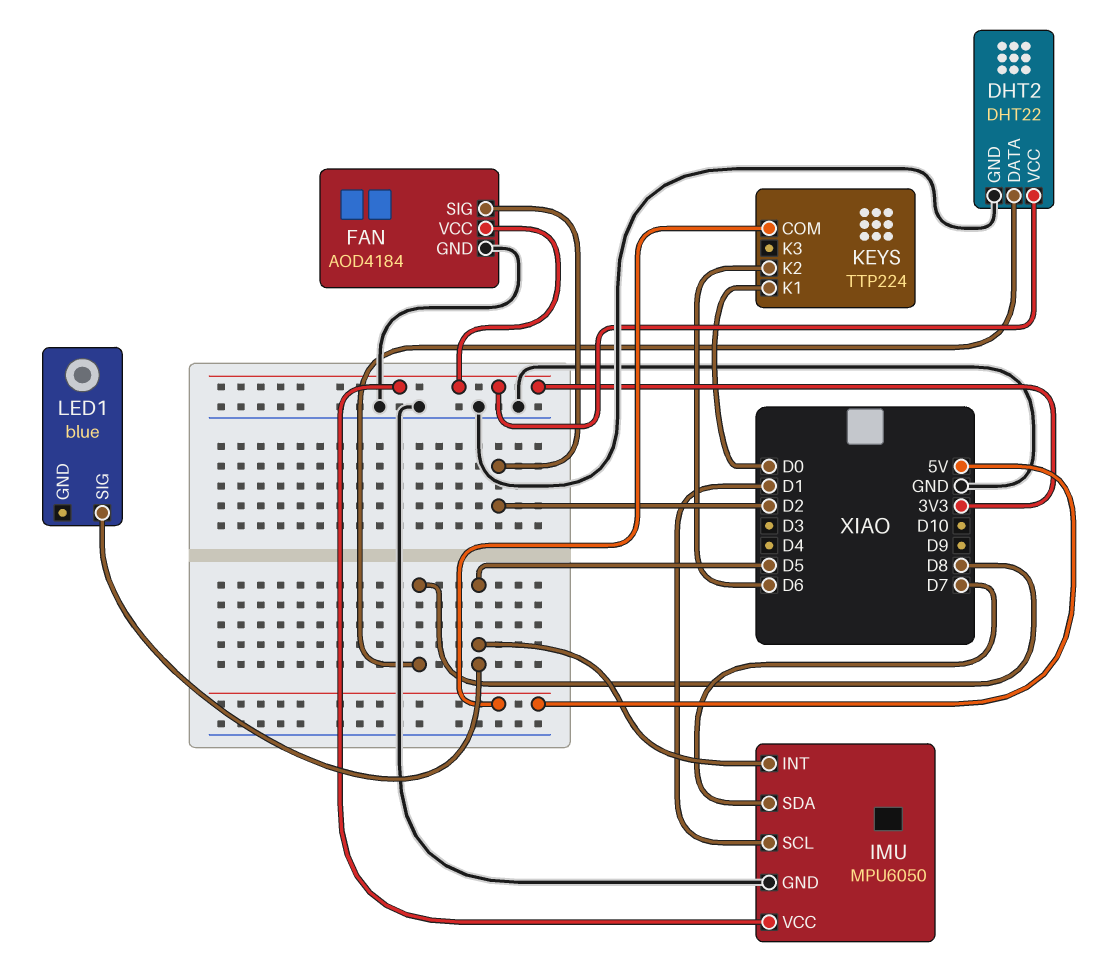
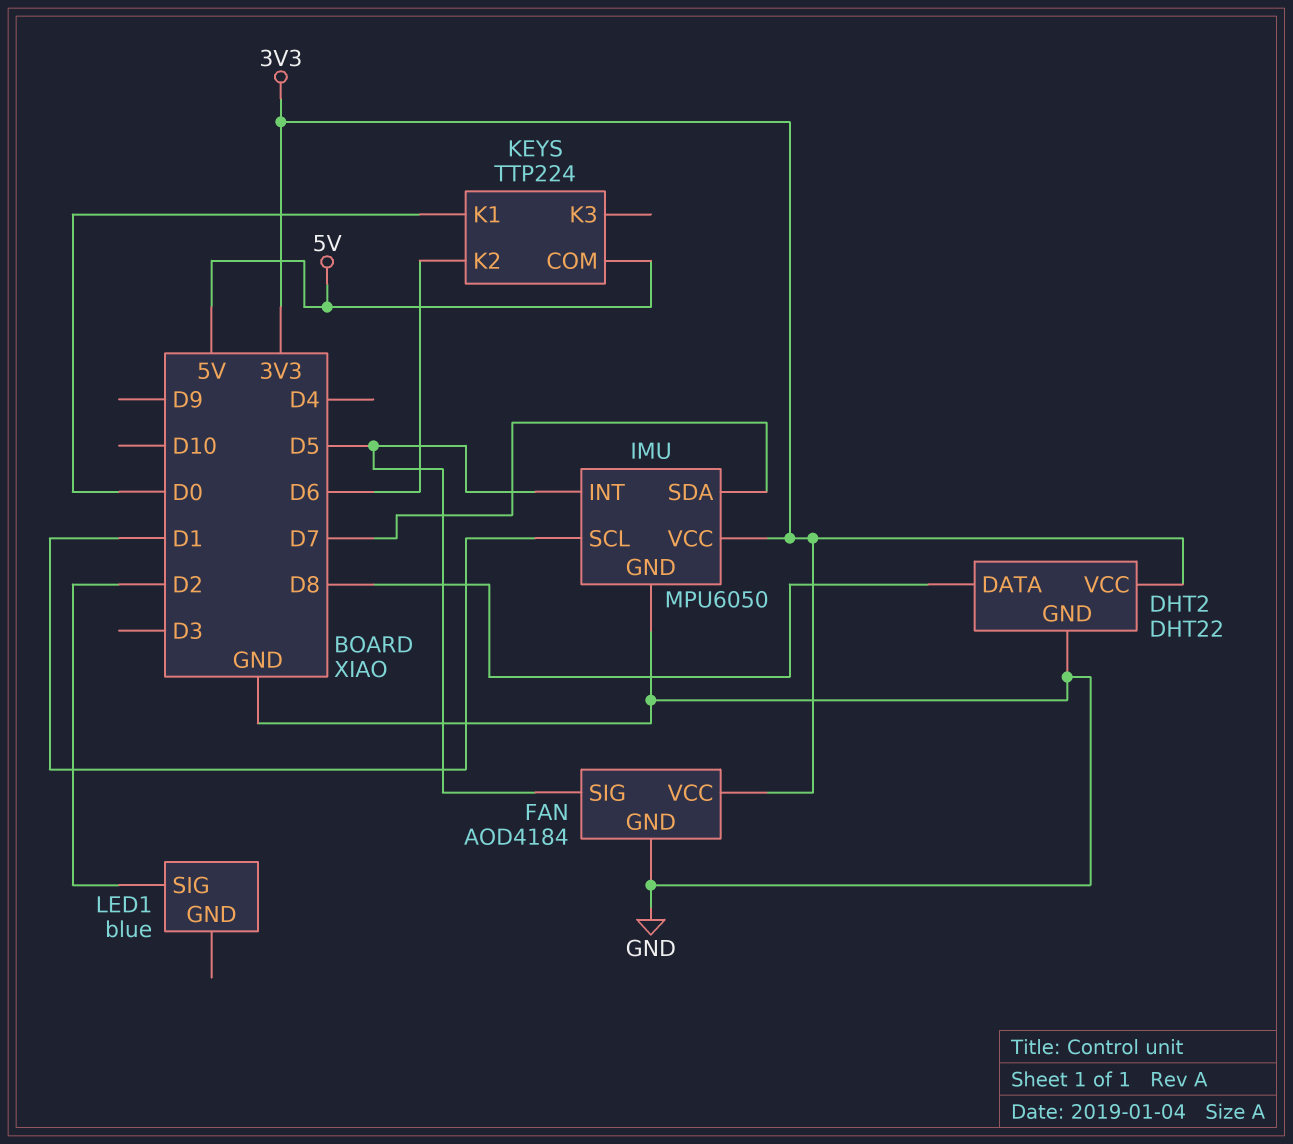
FAN pin SIG: D2 -> D5
LED1 pin SIG: D5 -> D2

